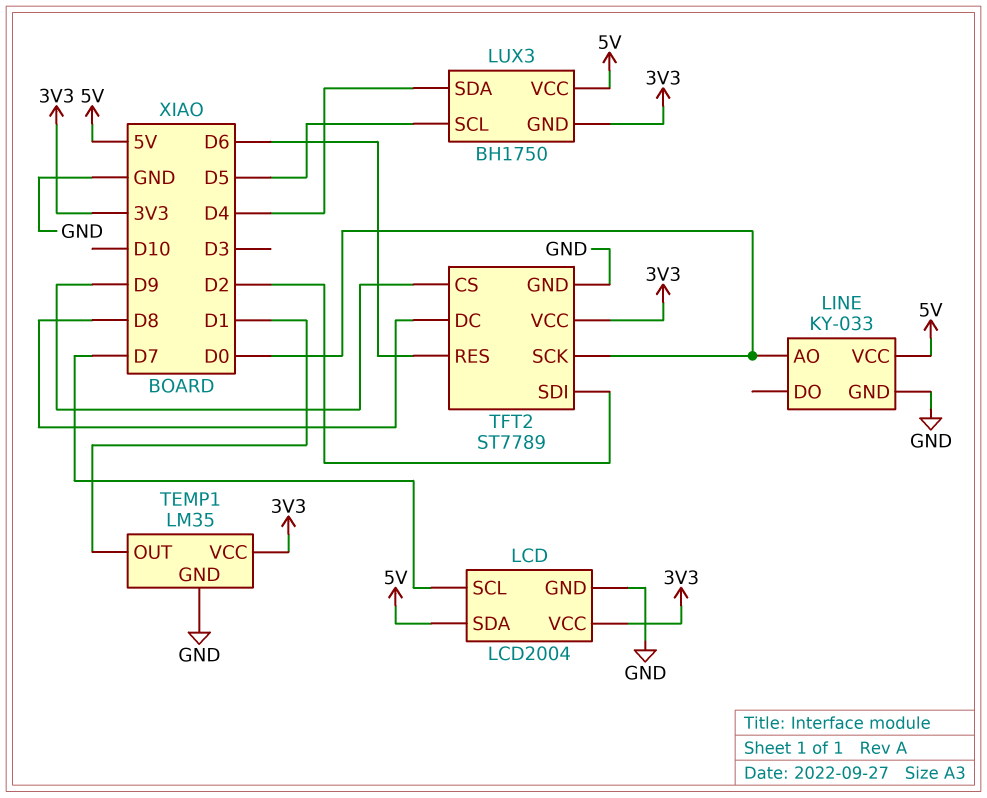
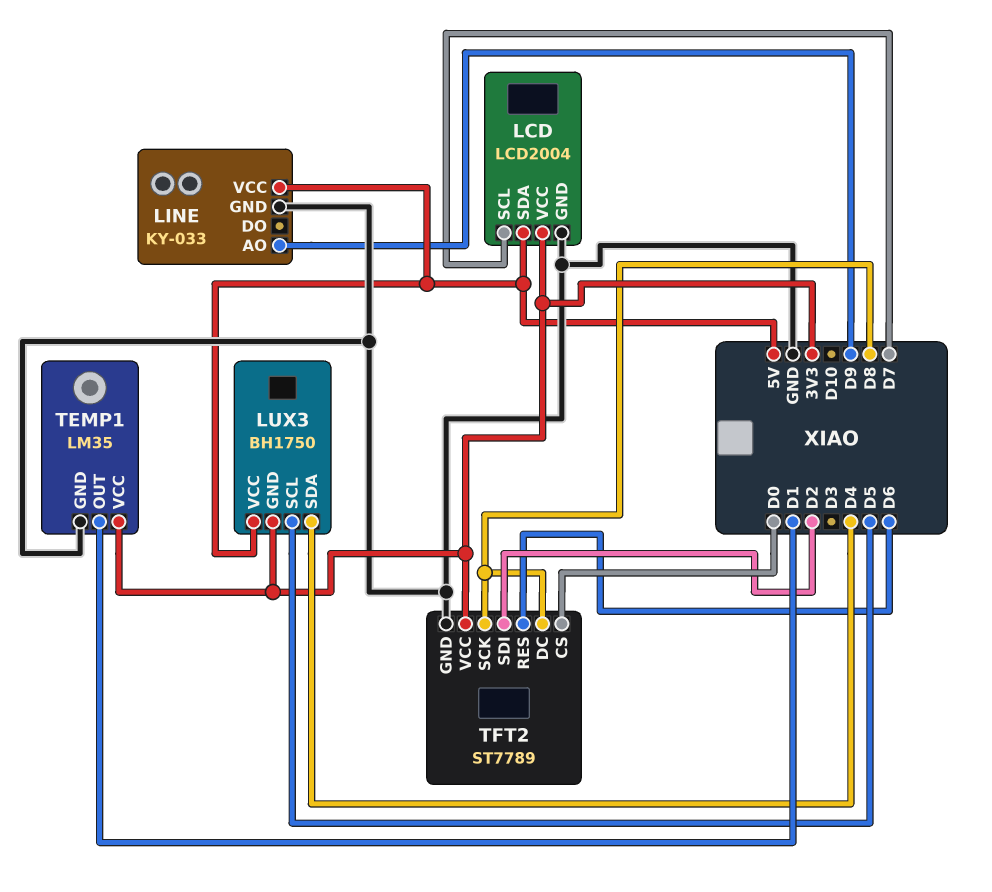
LINE pin AO: D0 -> D9
TFT2 pin CS: D9 -> D0
TFT2 pin SCK: D0 -> D8

